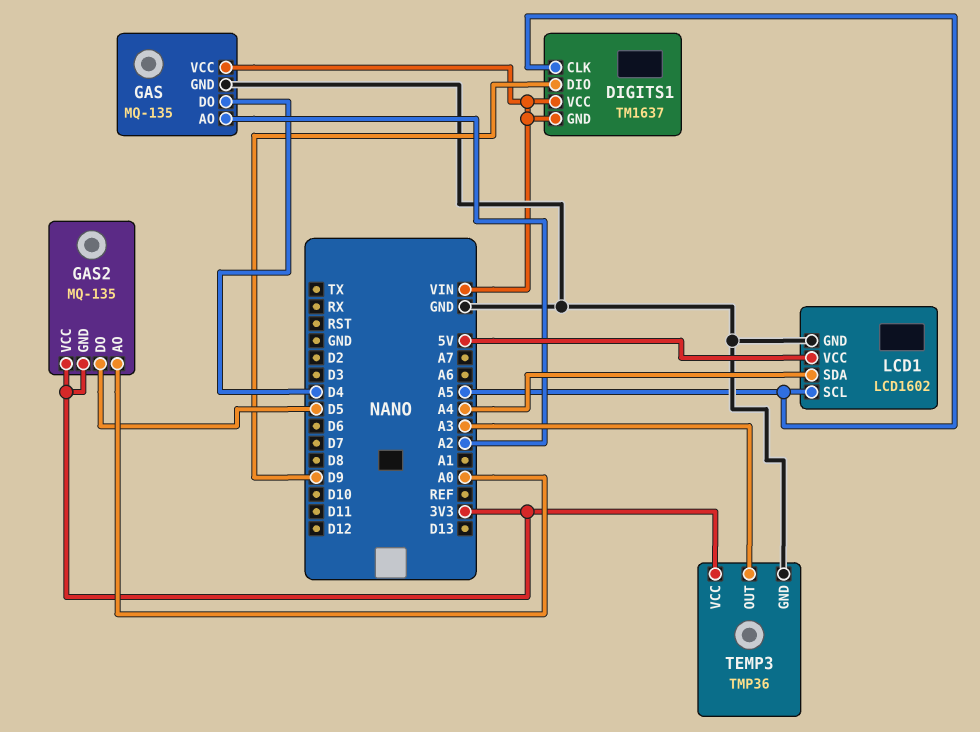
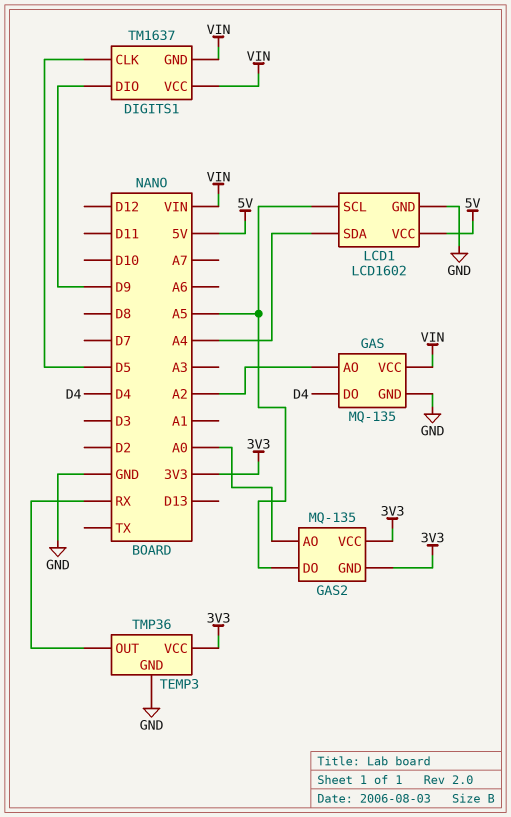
DIGITS1 pin CLK: A5 -> D5
GAS2 pin DO: D5 -> A5
TEMP3 pin OUT: A3 -> RX

